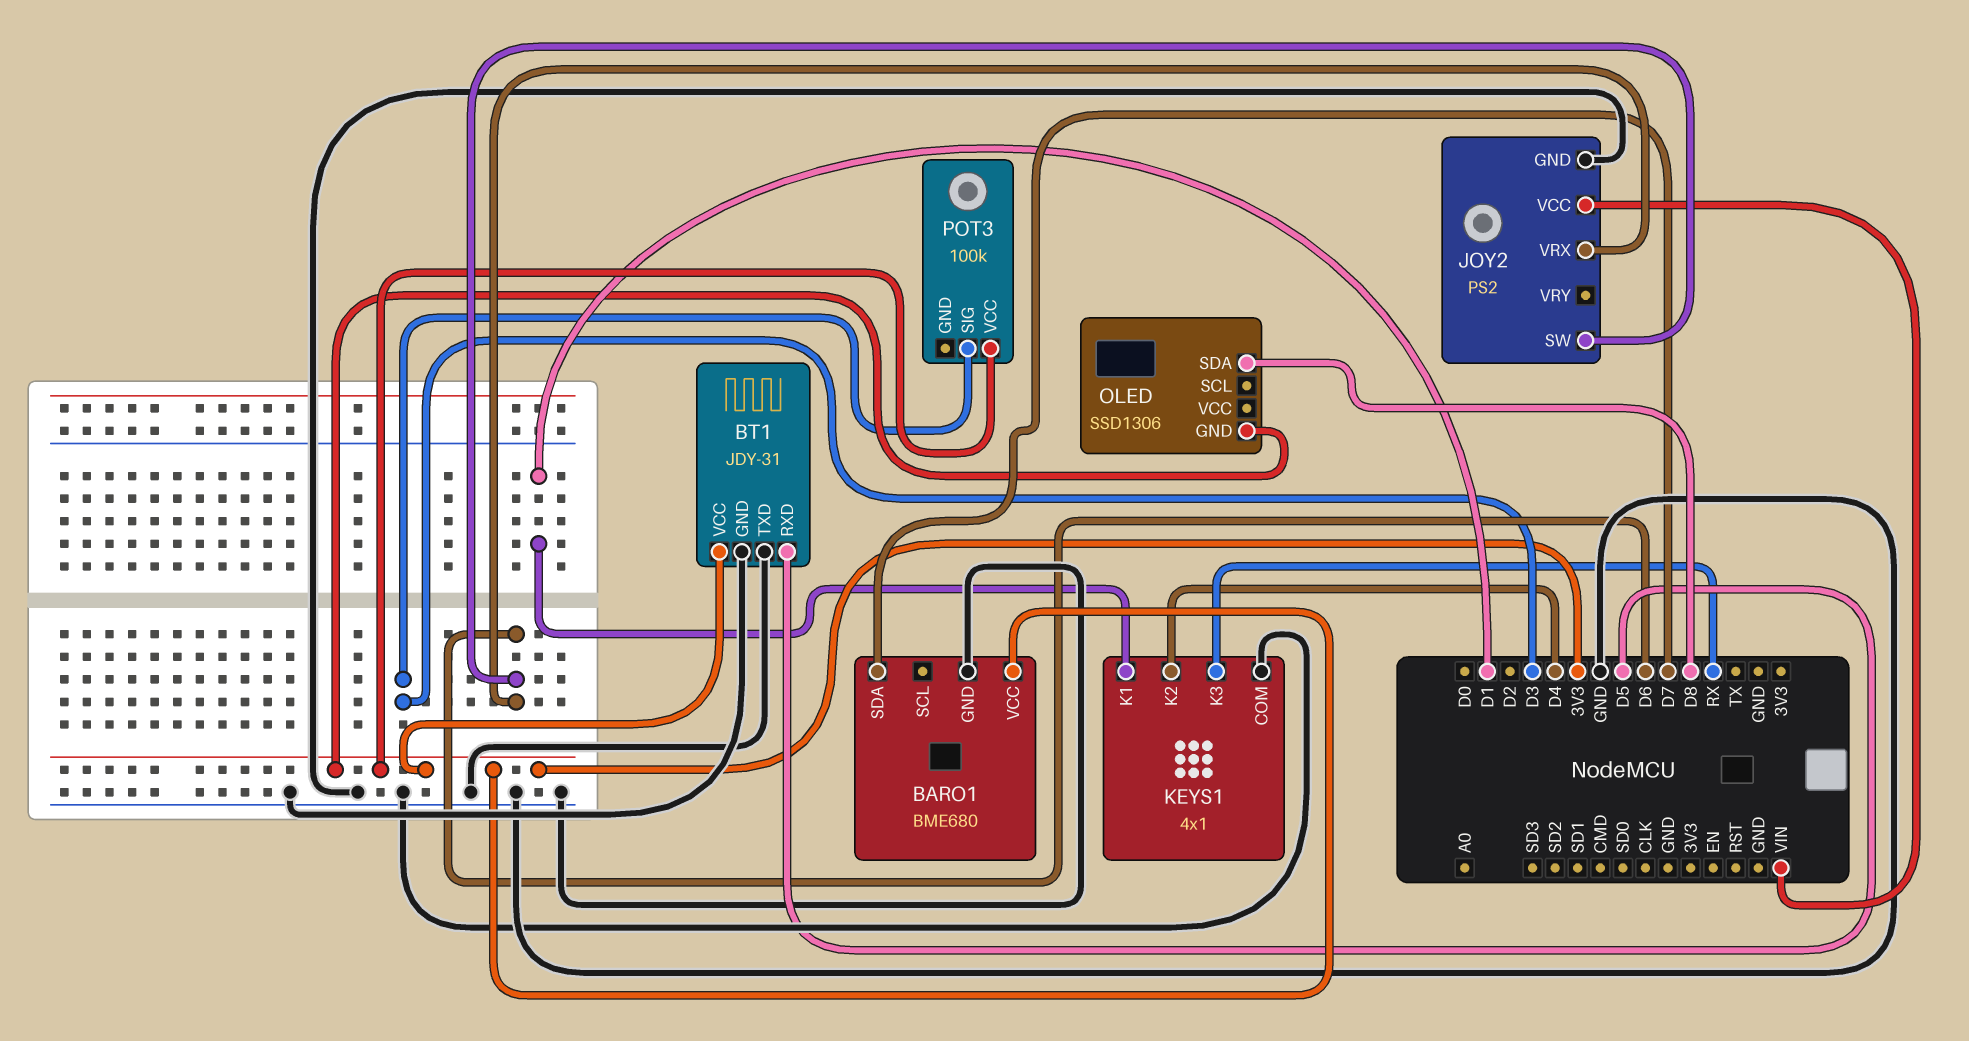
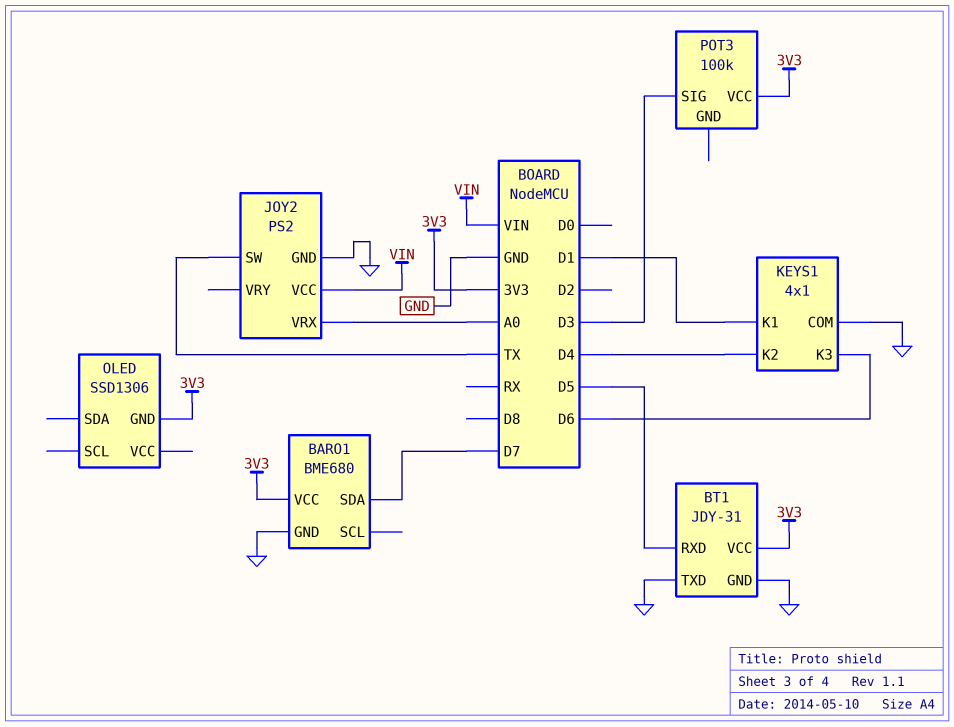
JOY2 pin SW: D6 -> TX
JOY2 pin VRX: D6 -> A0
KEYS1 pin K3: RX -> D6
OLED pin SDA: D8 -> none

